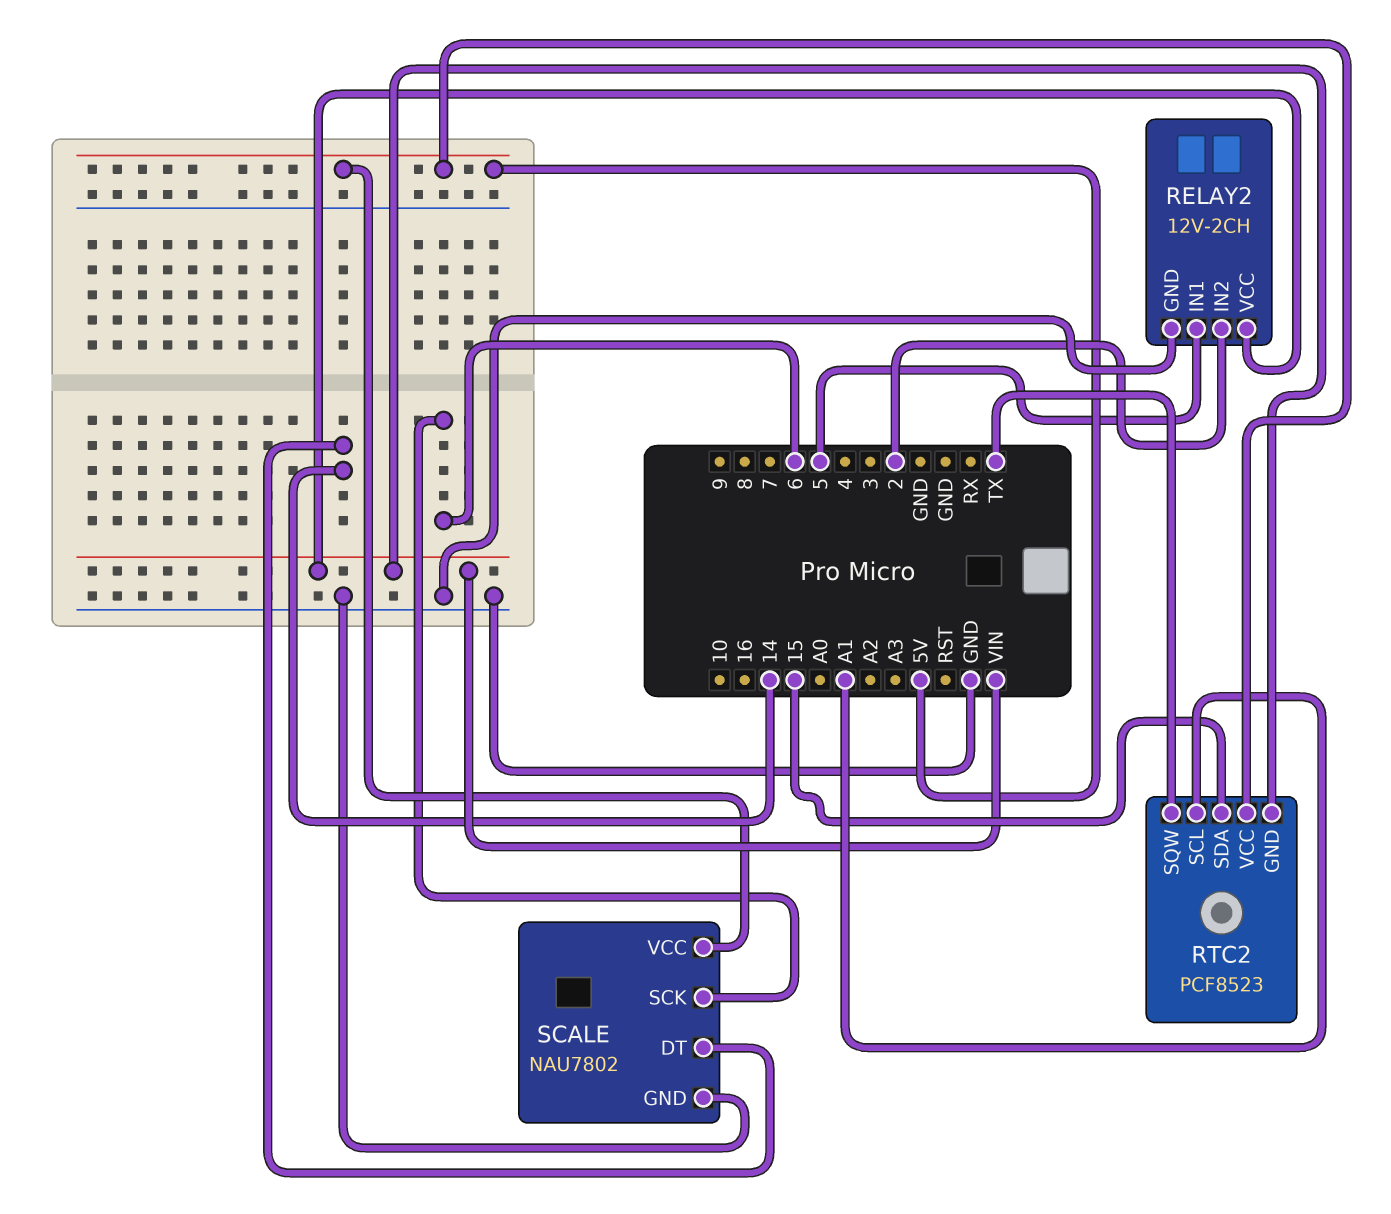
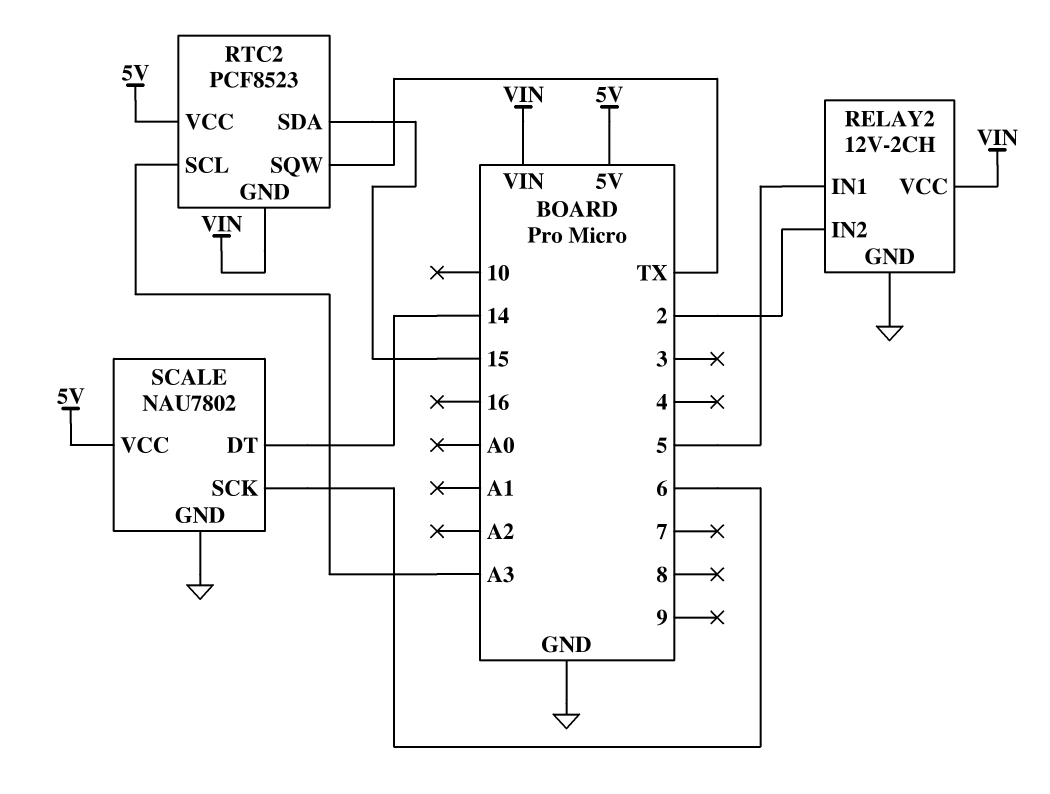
RTC2 pin SCL: A1 -> A3

